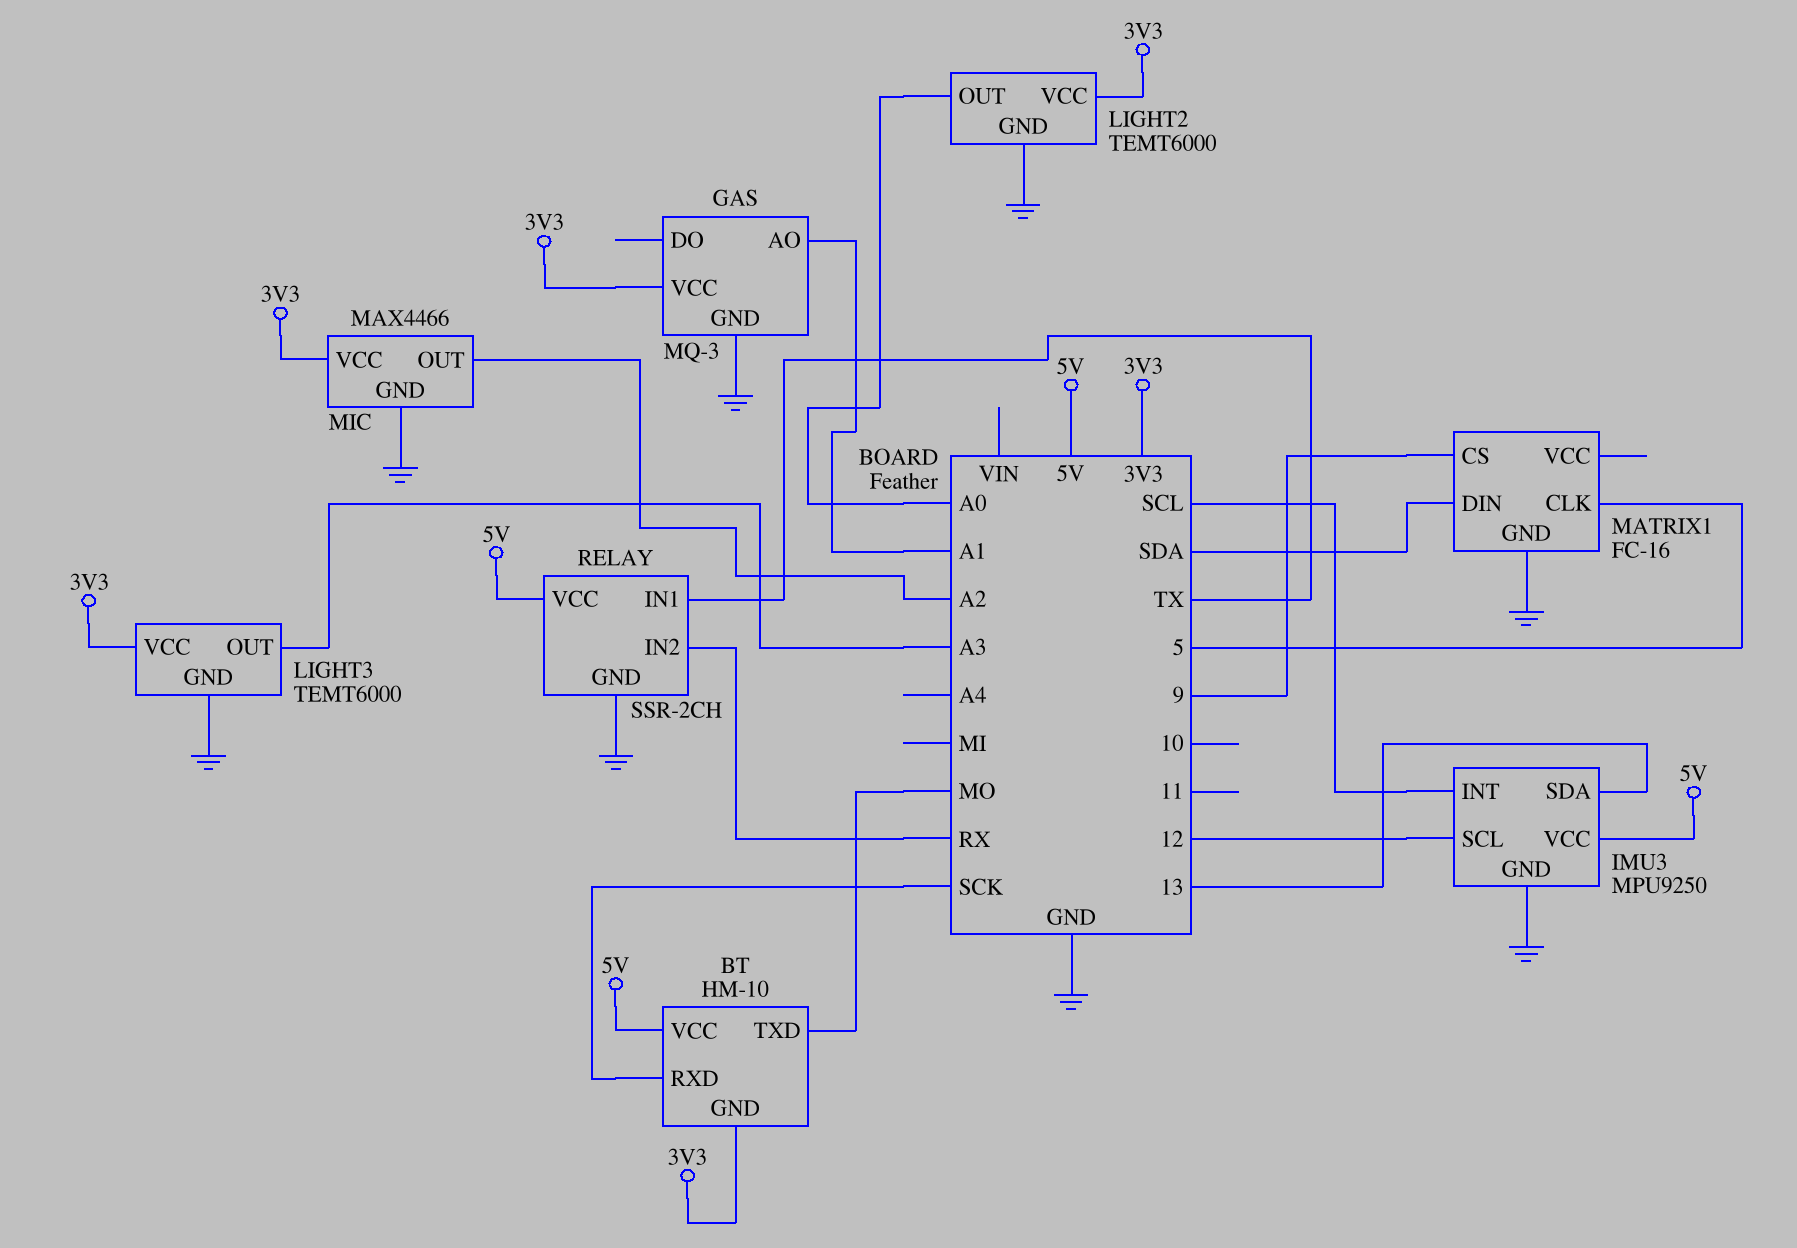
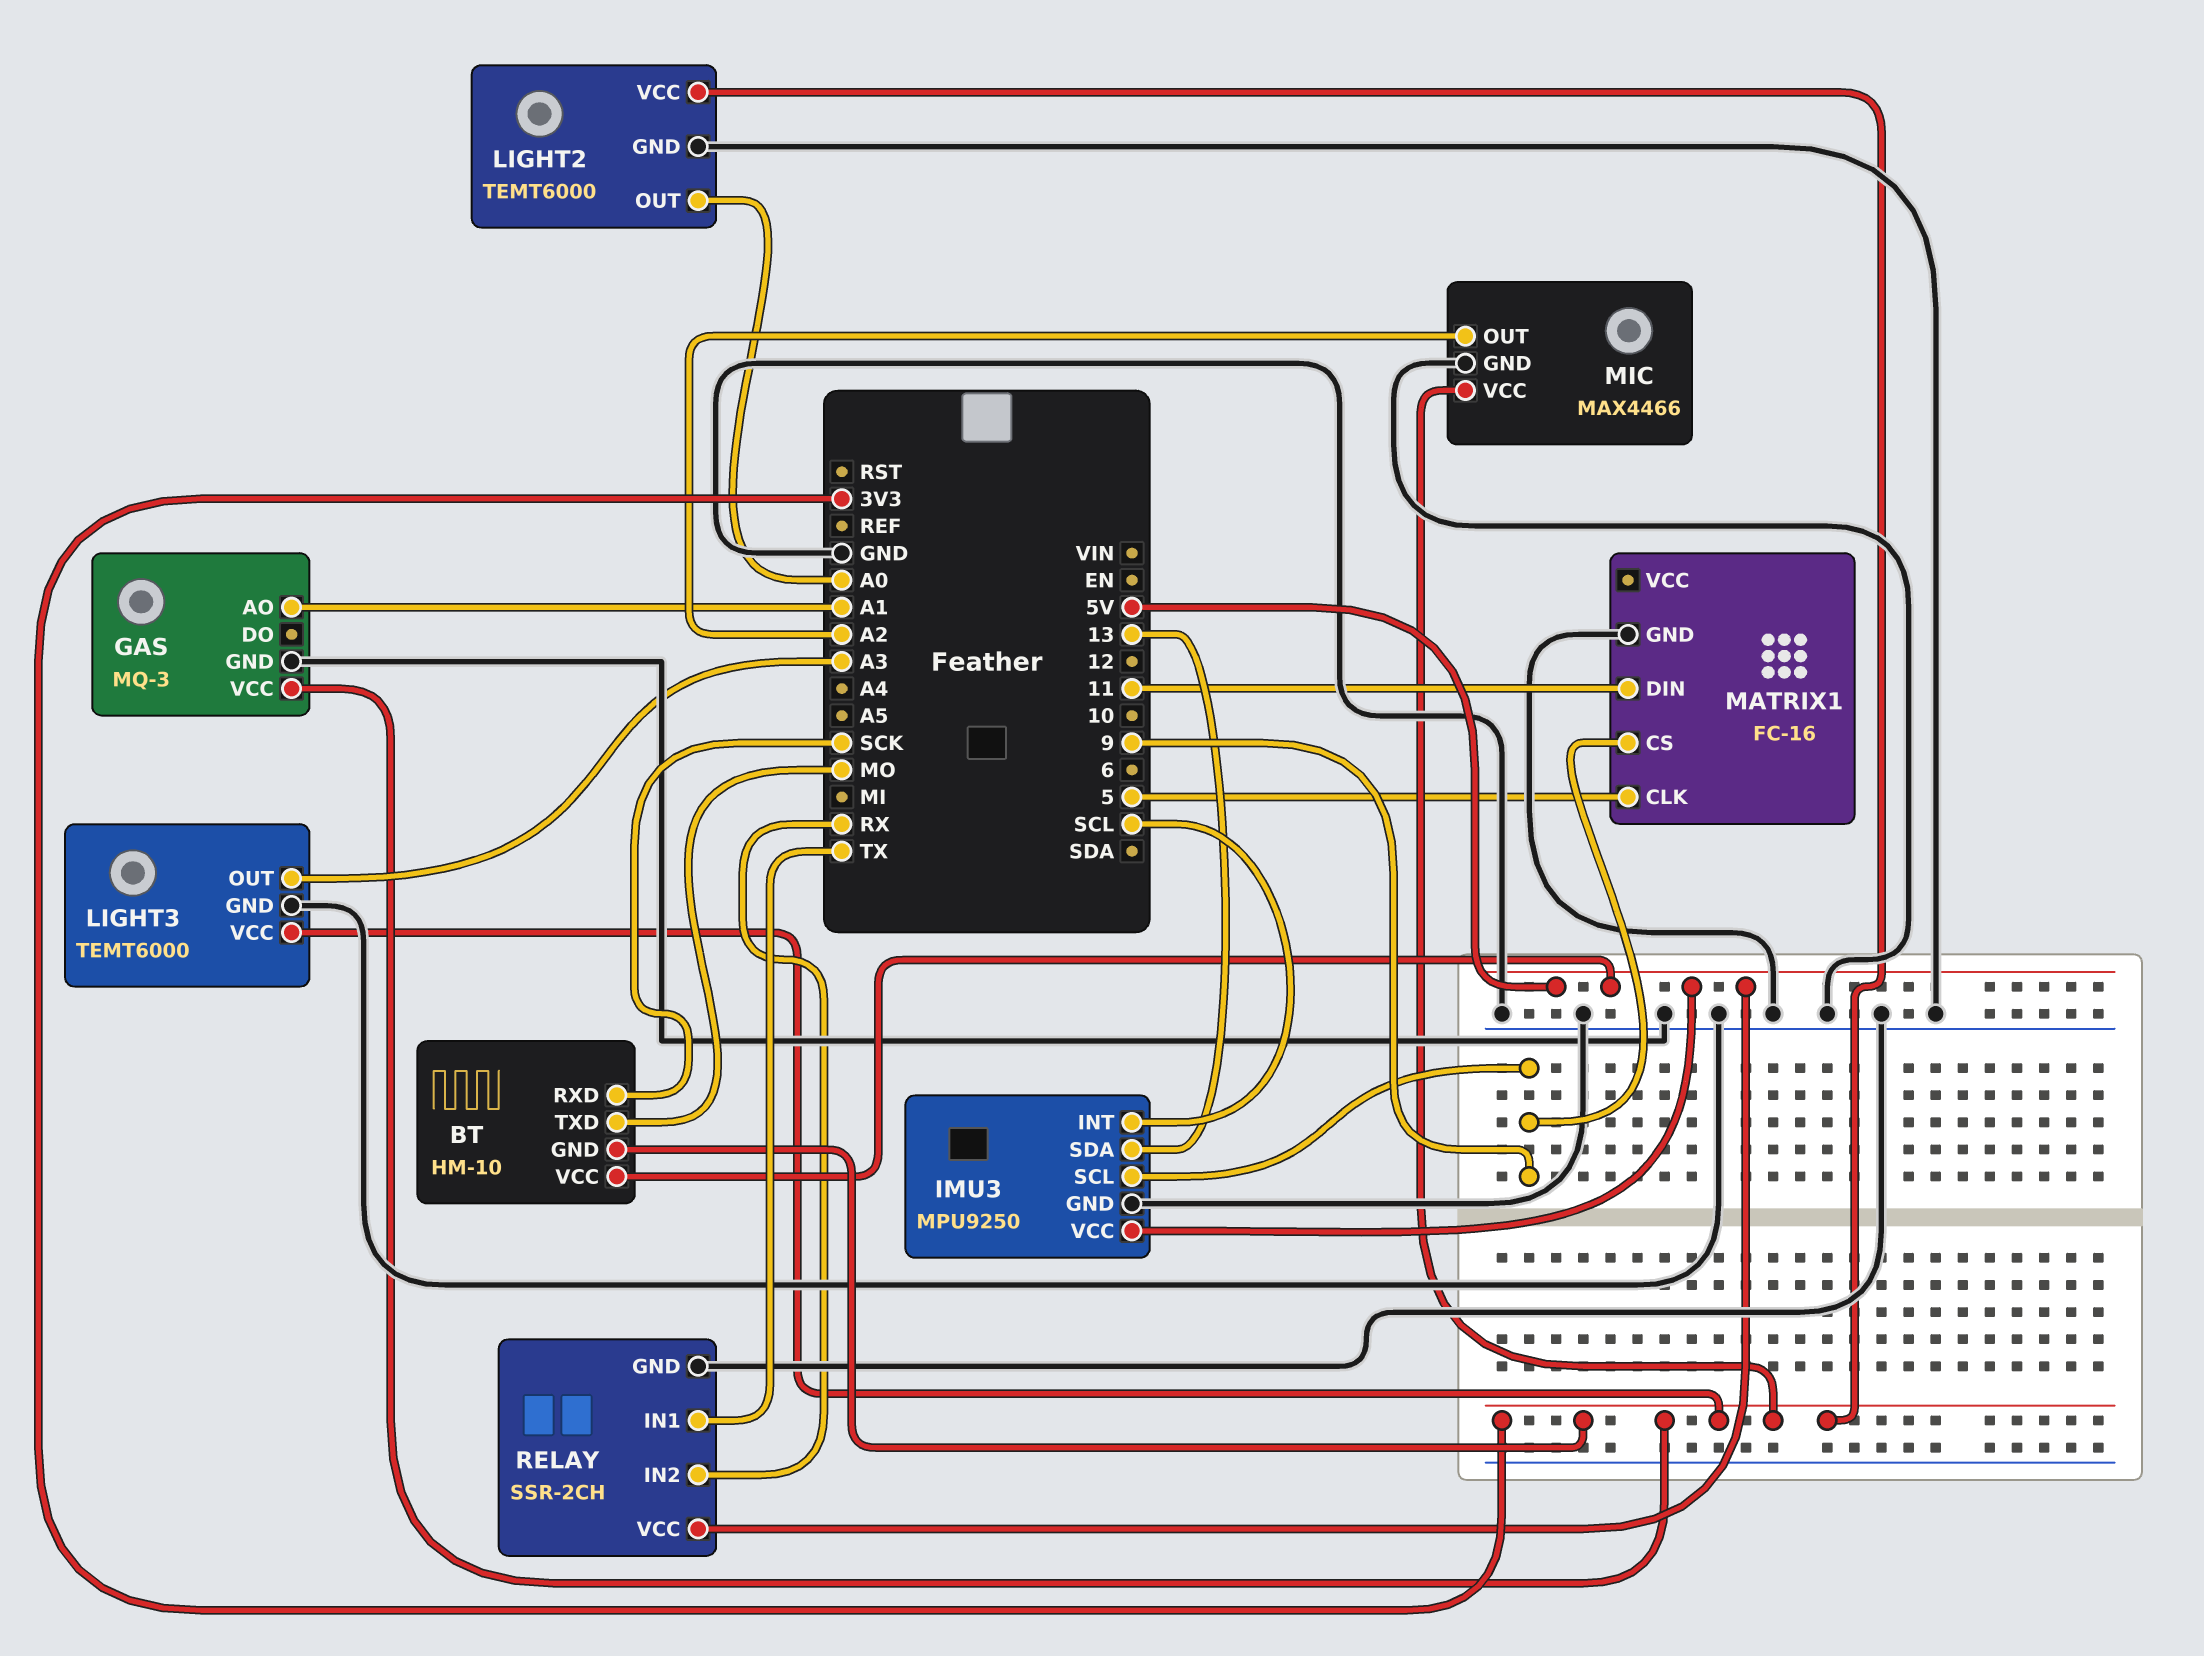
IMU3 pin SCL: 12 -> 9
MATRIX1 pin DIN: SDA -> 11

